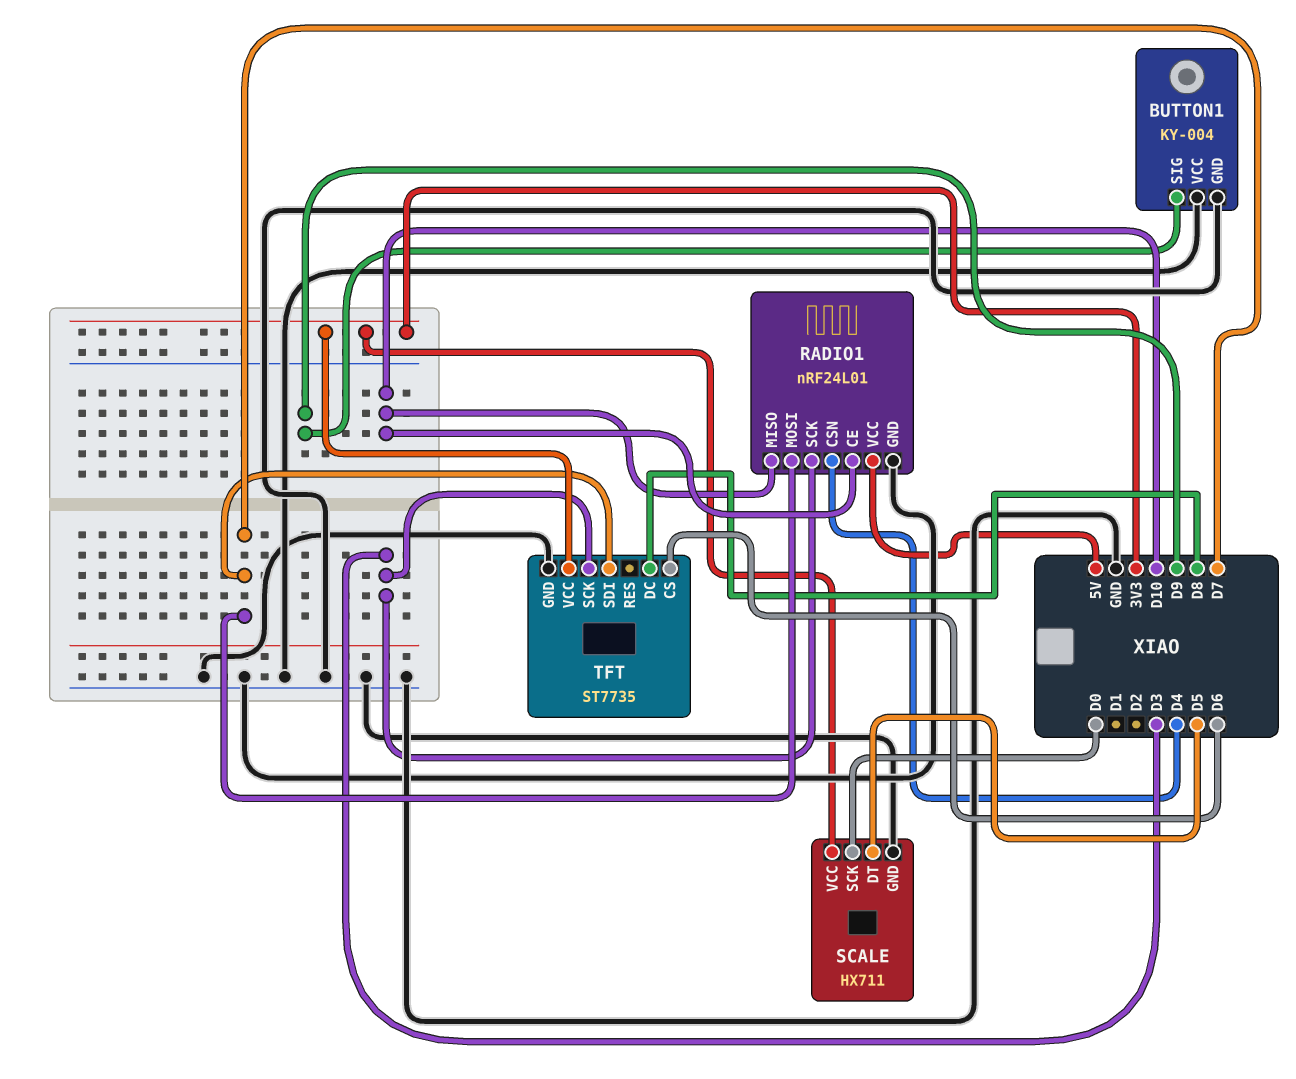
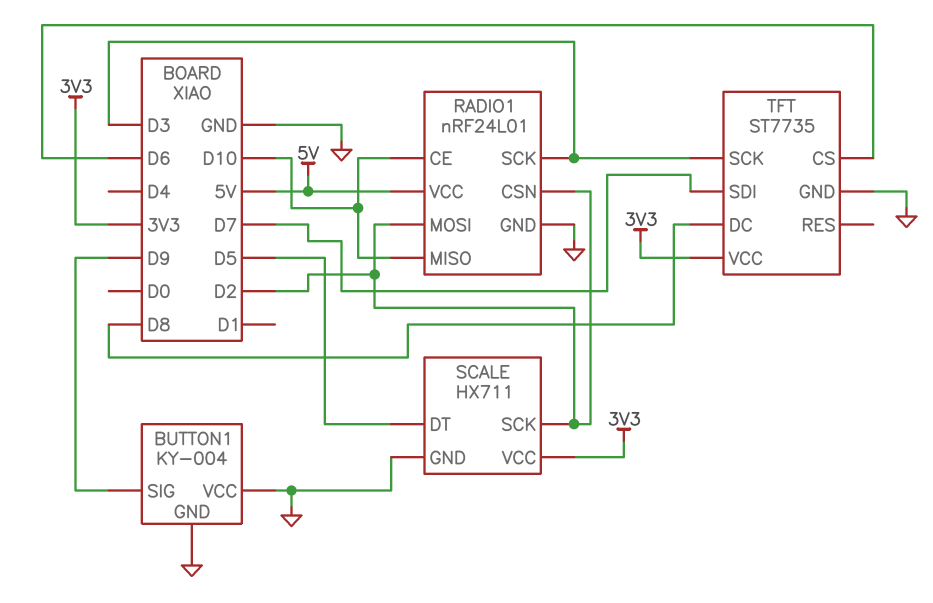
RADIO1 pin CSN: D4 -> D2
RADIO1 pin MOSI: D7 -> D2
SCALE pin SCK: D0 -> D2

